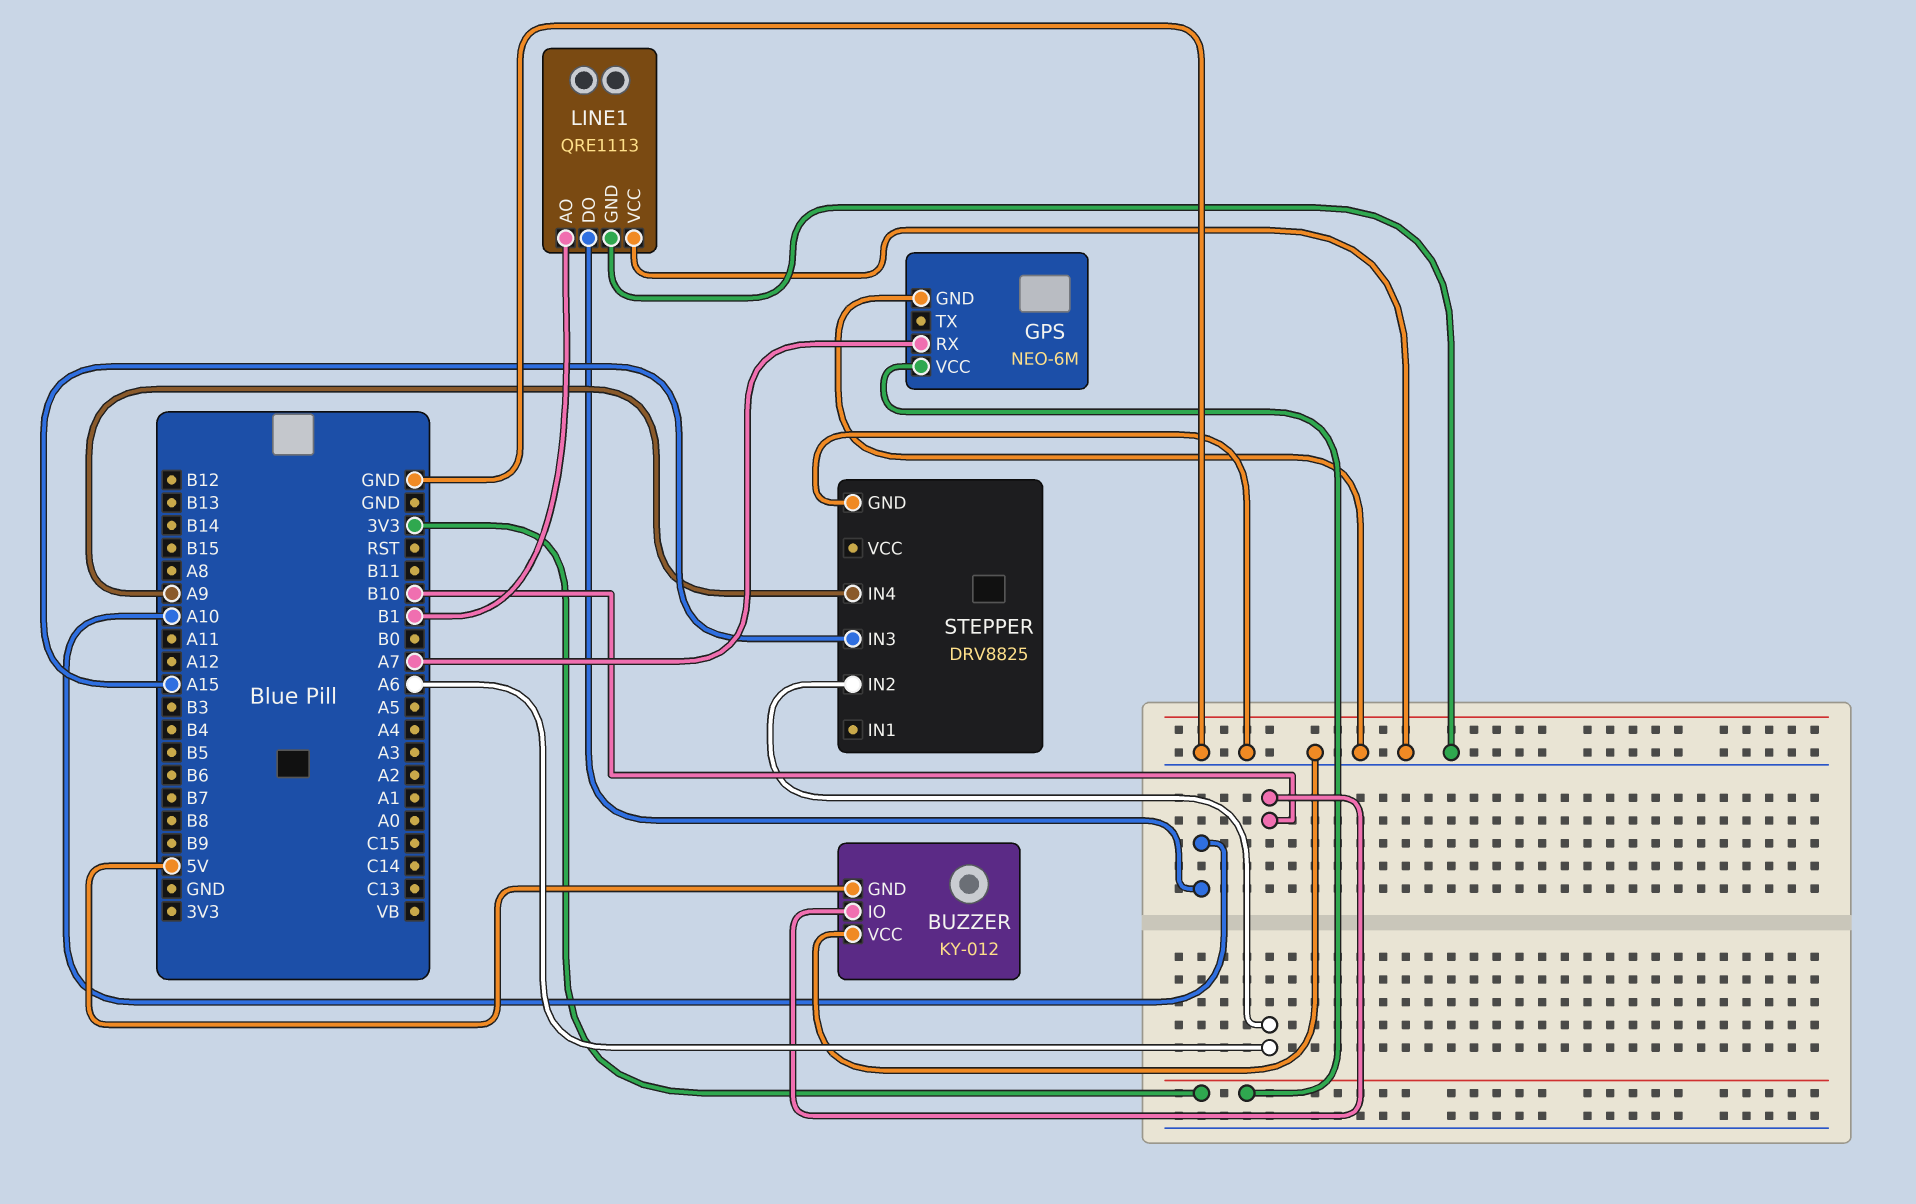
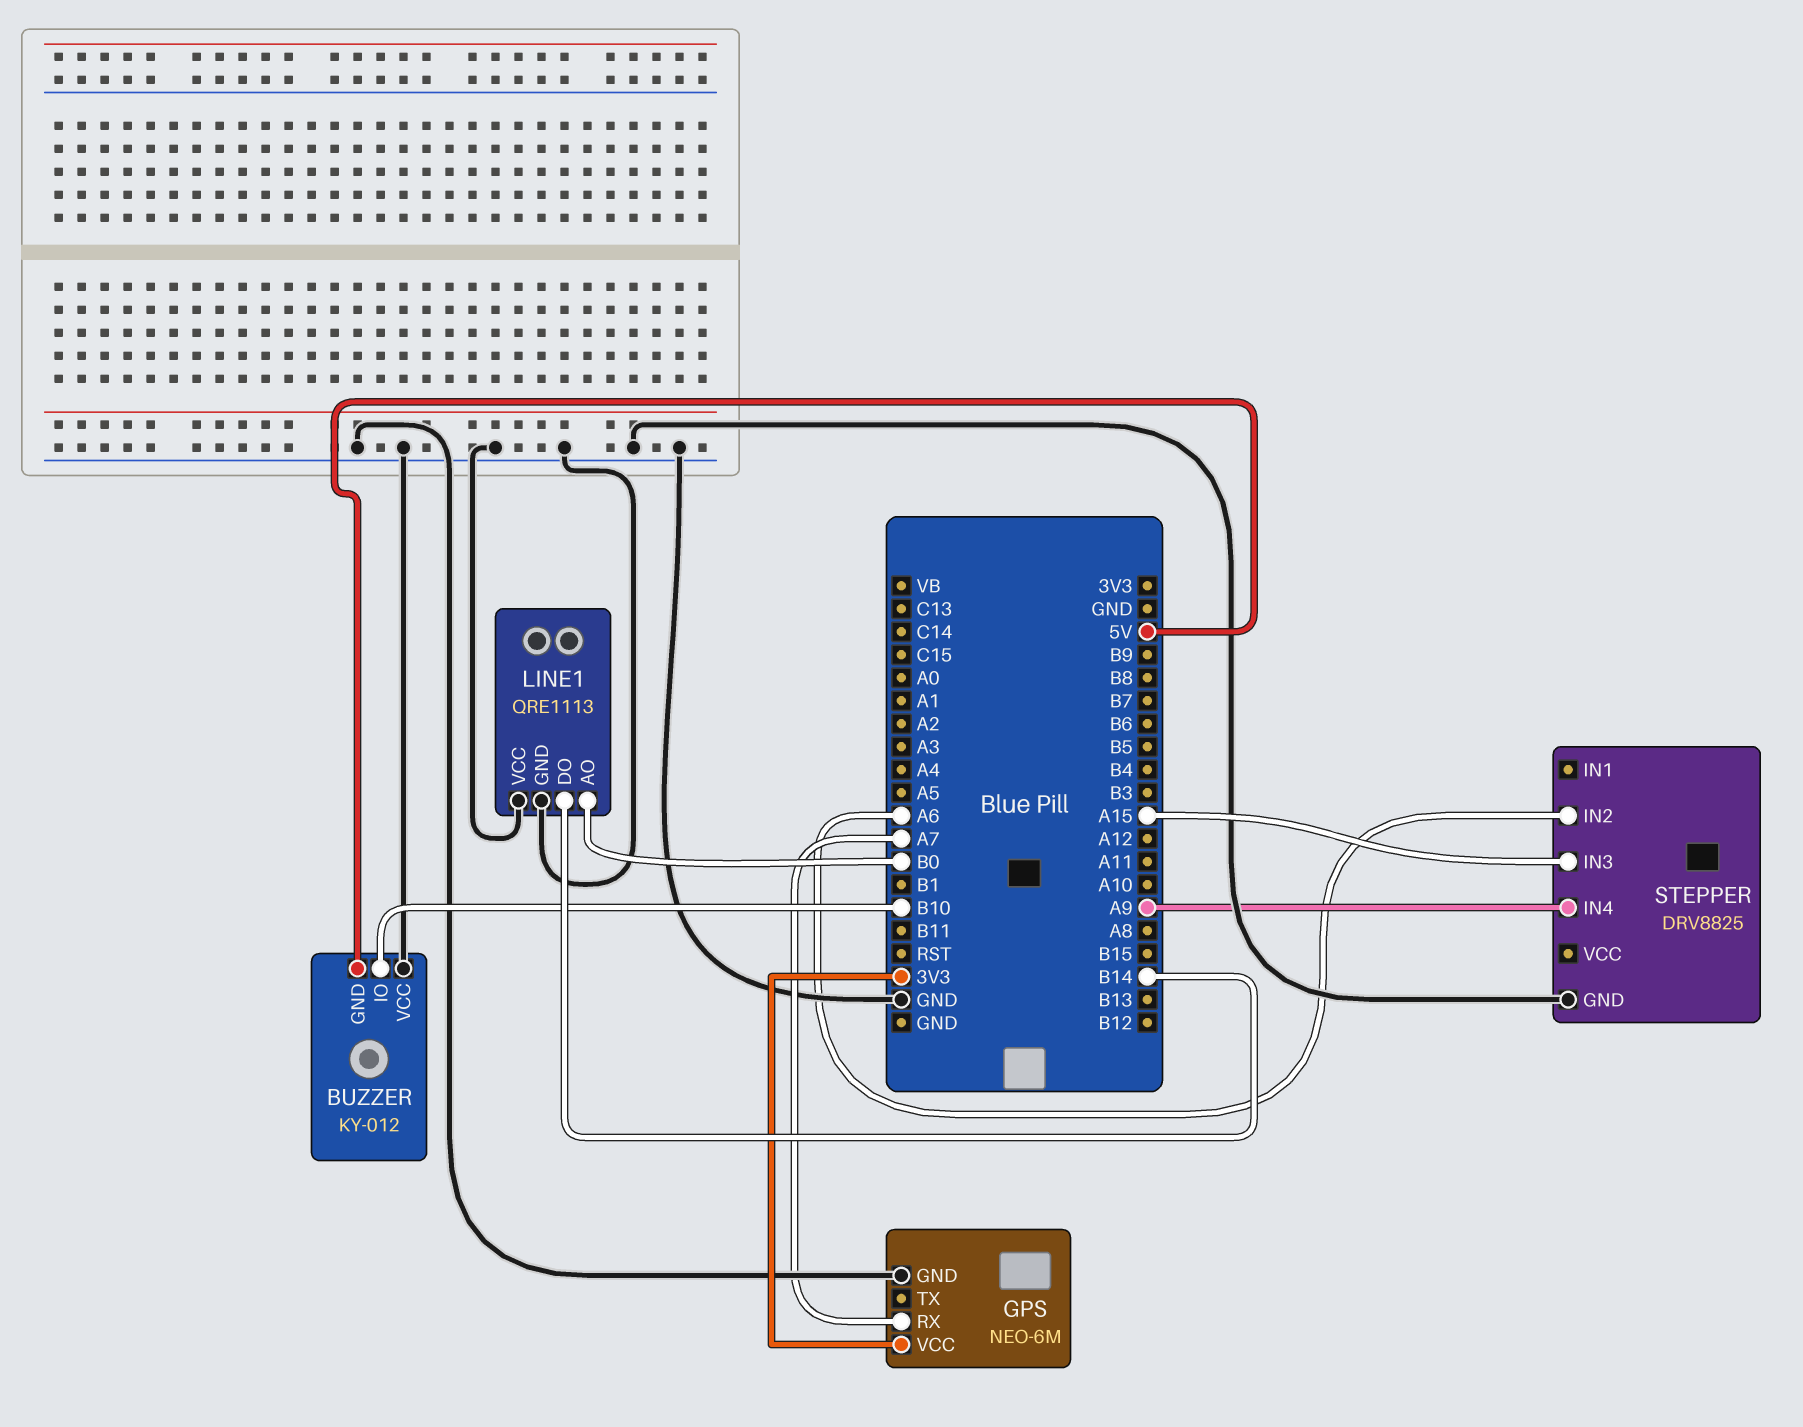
LINE1 pin AO: B1 -> B0
LINE1 pin DO: A10 -> B14

